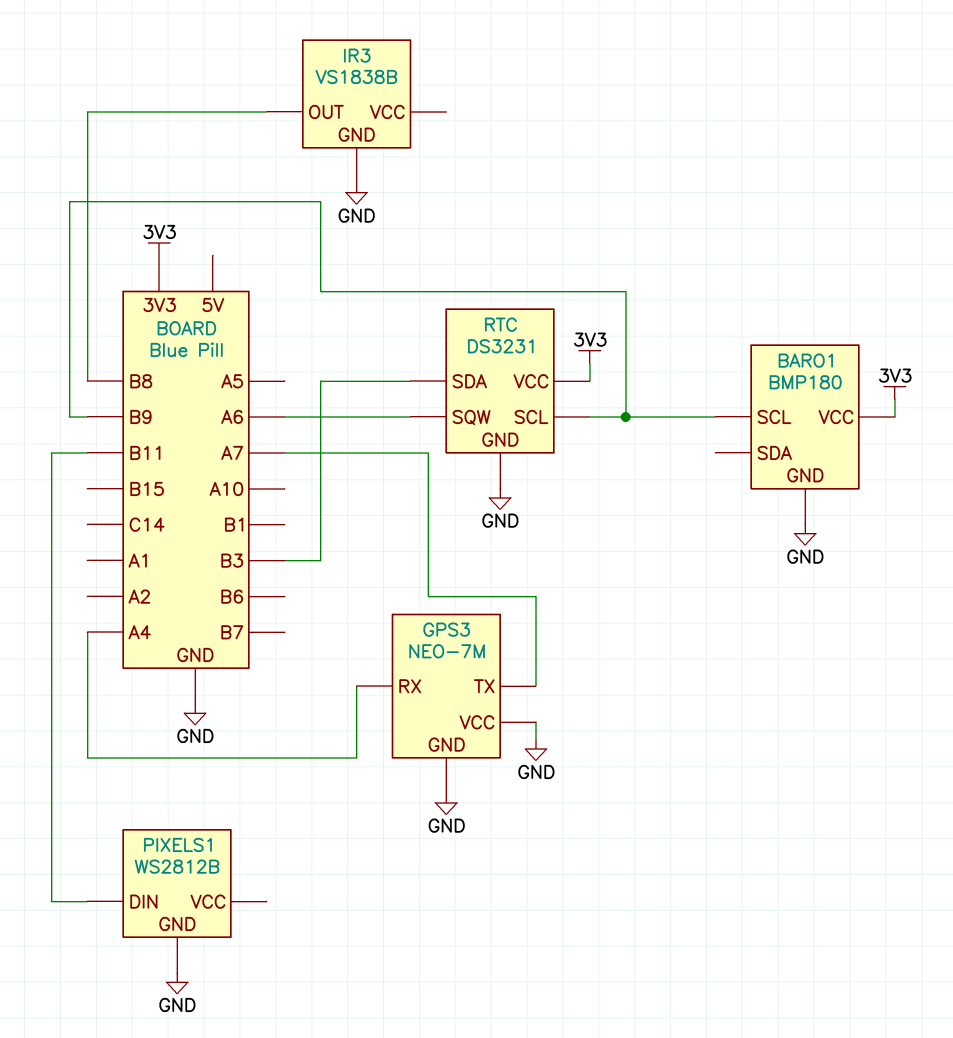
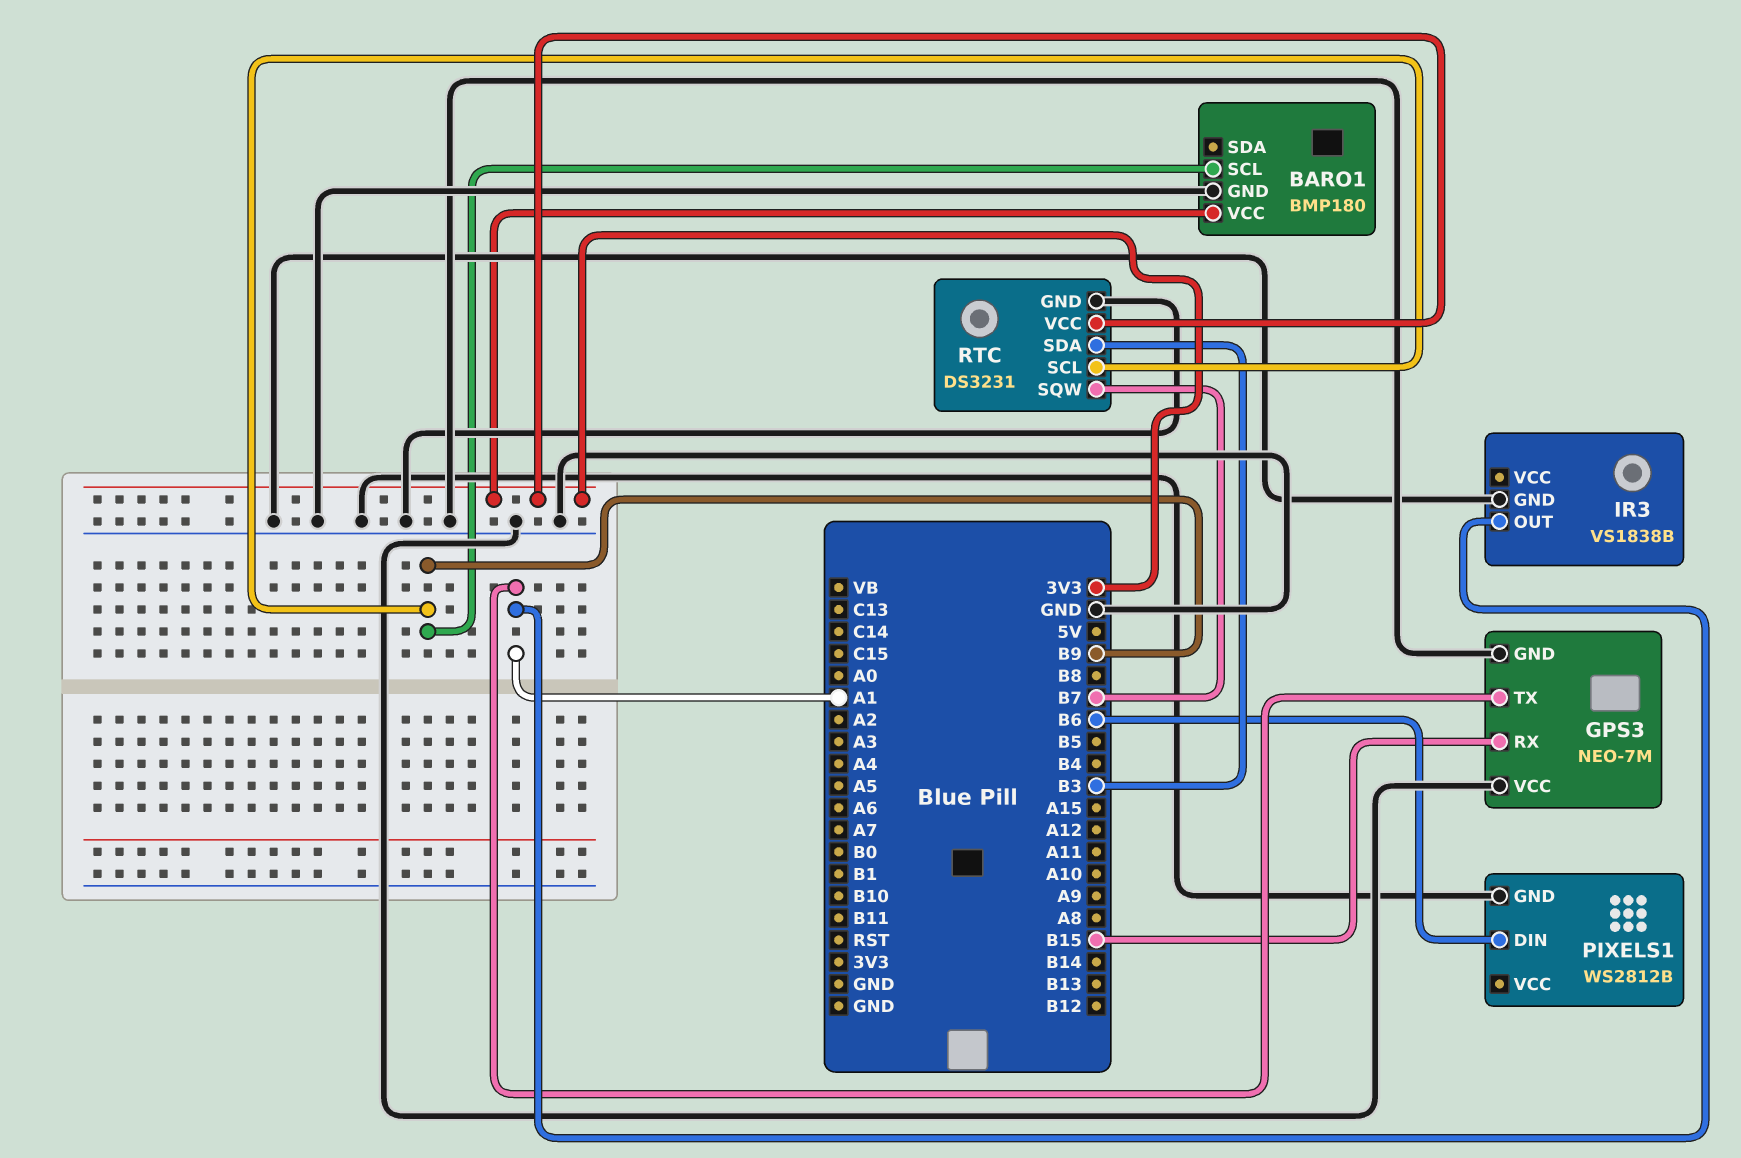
GPS3 pin RX: A4 -> B15
GPS3 pin TX: A7 -> A1
IR3 pin OUT: B8 -> A1
PIXELS1 pin DIN: B11 -> B6
RTC pin SQW: A6 -> B7

